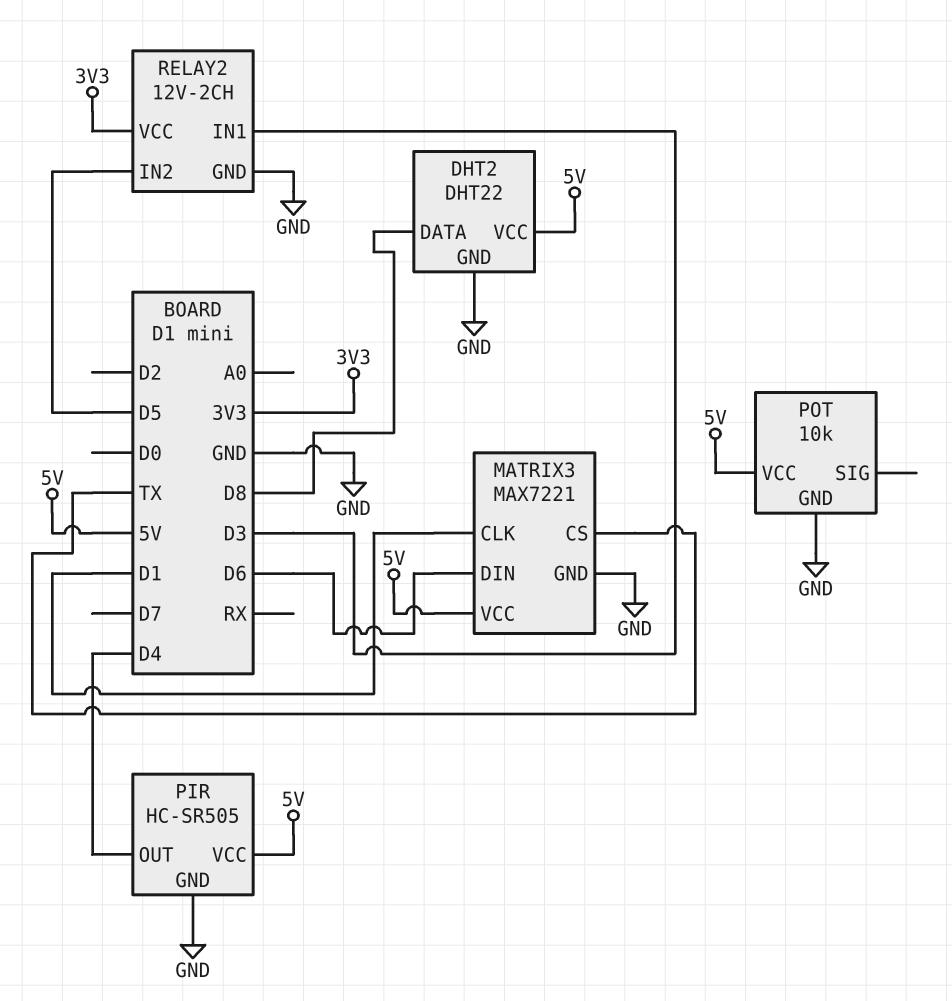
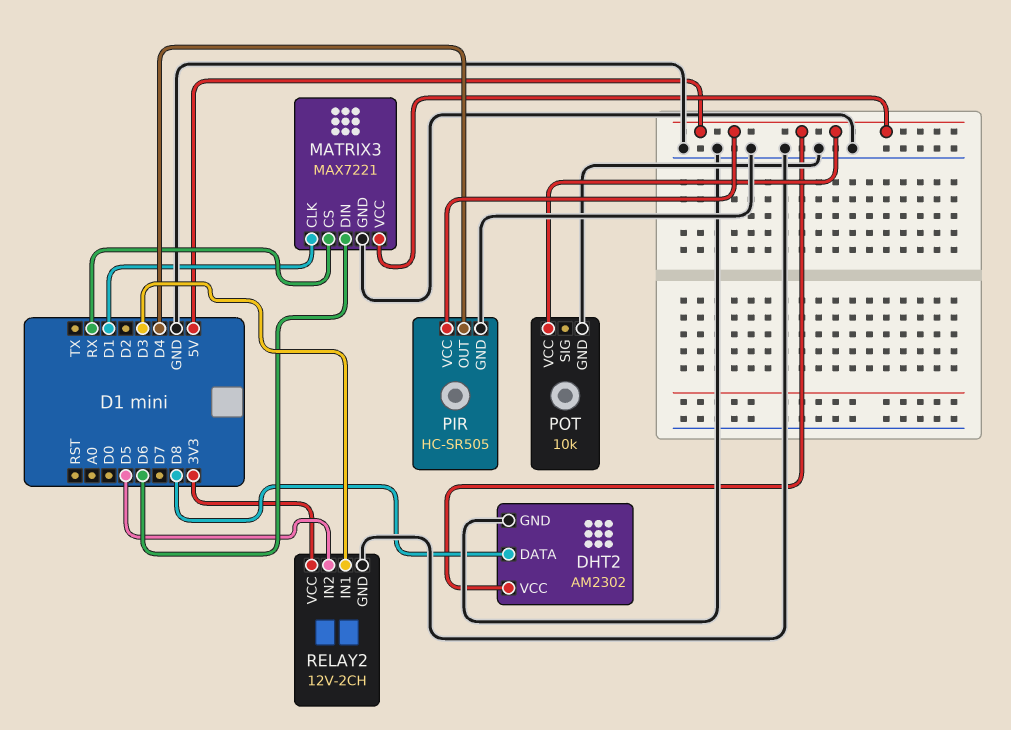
DHT2: DHT22 -> AM2302
MATRIX3 pin CS: TX -> RX

